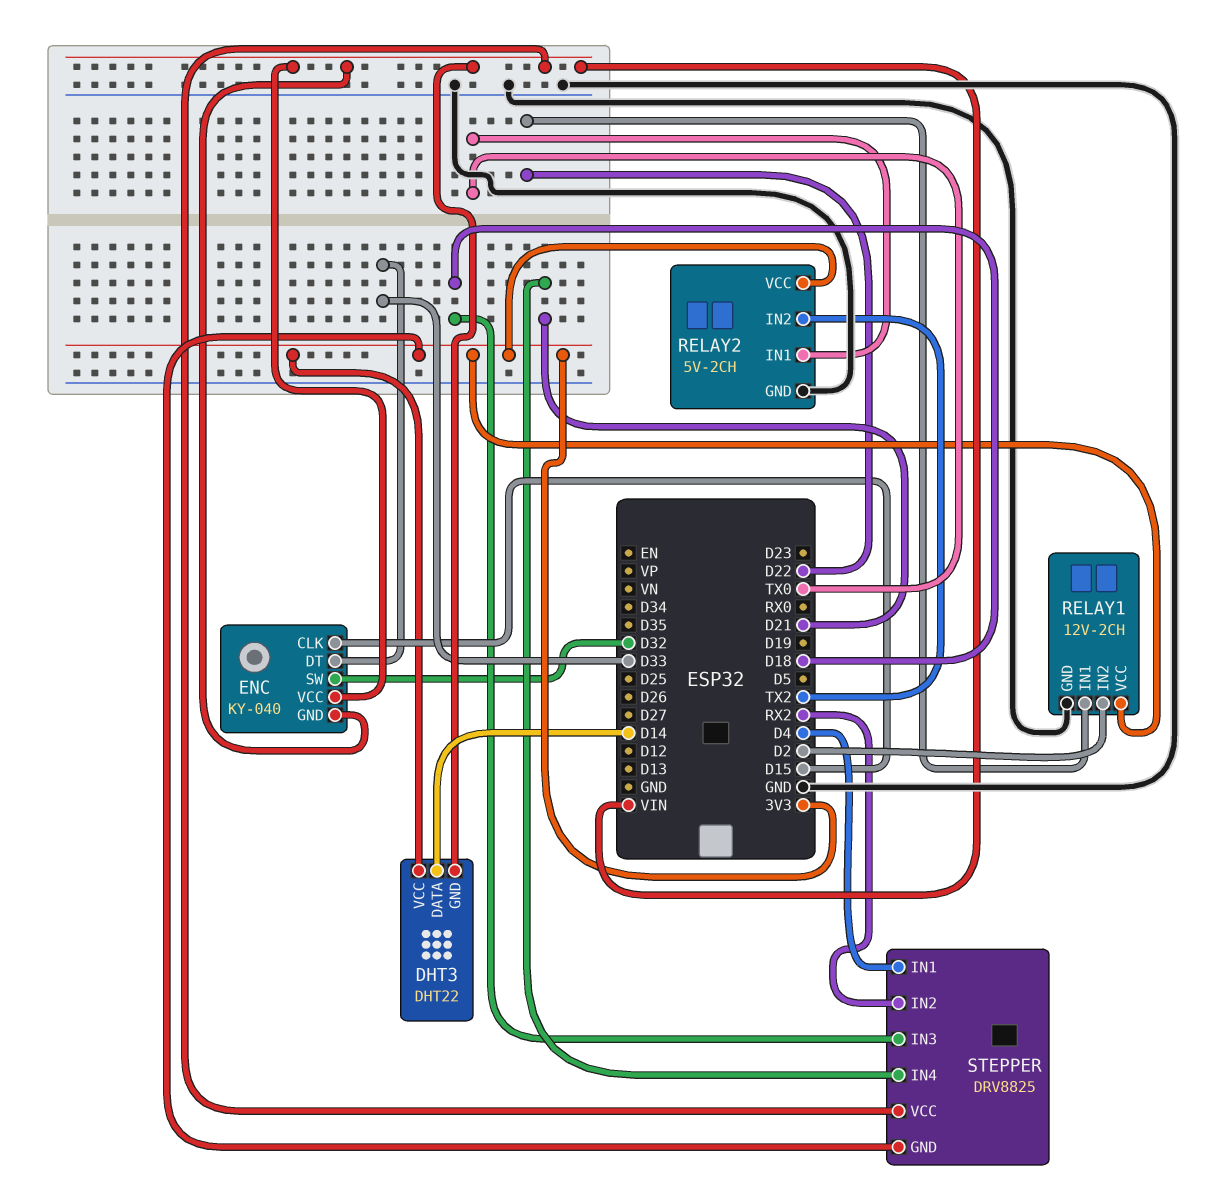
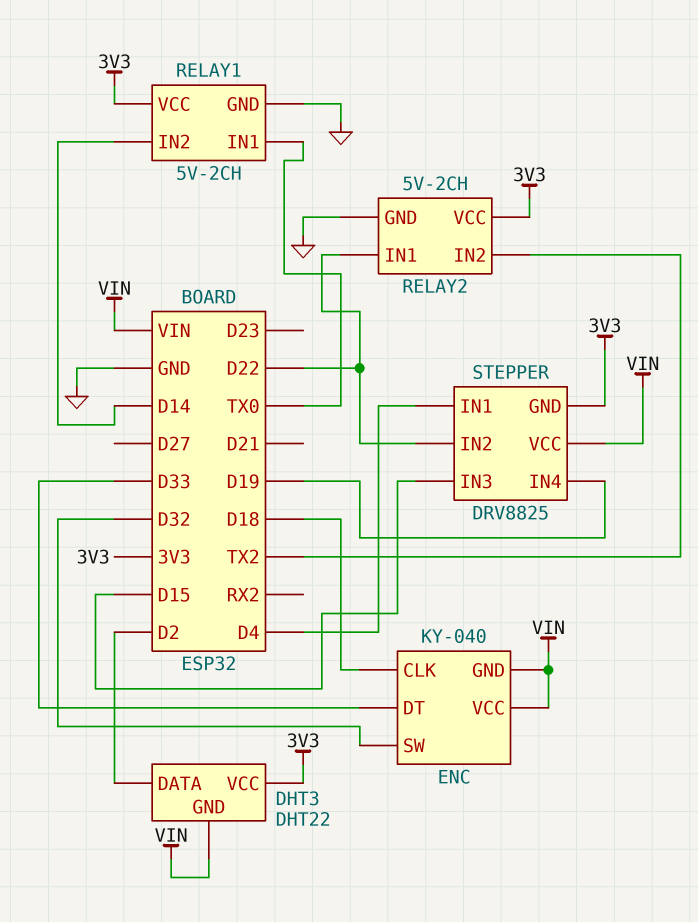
DHT3 pin DATA: D14 -> D2
ENC pin CLK: D15 -> D18
RELAY1: 12V-2CH -> 5V-2CH
RELAY1 pin IN1: D22 -> TX0
RELAY1 pin IN2: D2 -> D14
RELAY2 pin IN1: TX0 -> D22
STEPPER pin IN2: RX2 -> D22
STEPPER pin IN3: D18 -> D15
STEPPER pin IN4: D21 -> D19

